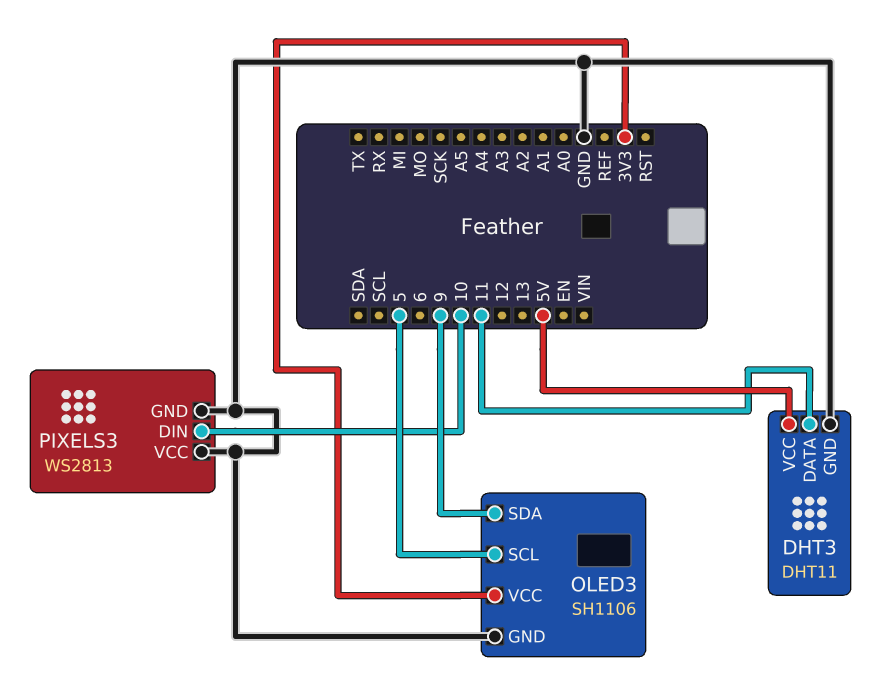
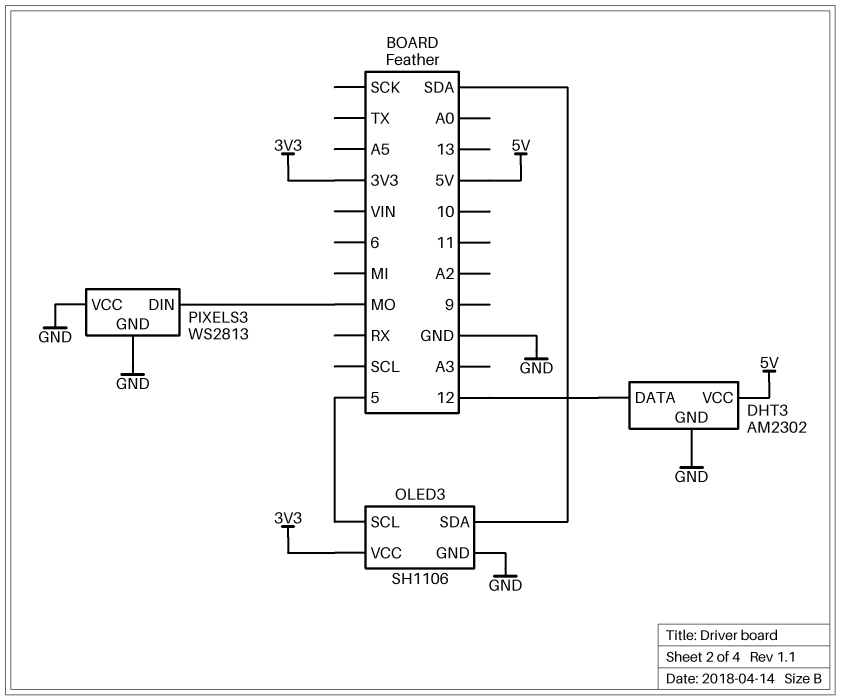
DHT3: DHT11 -> AM2302
DHT3 pin DATA: 11 -> 12
OLED3 pin SDA: 9 -> SDA
PIXELS3 pin DIN: 10 -> MO

